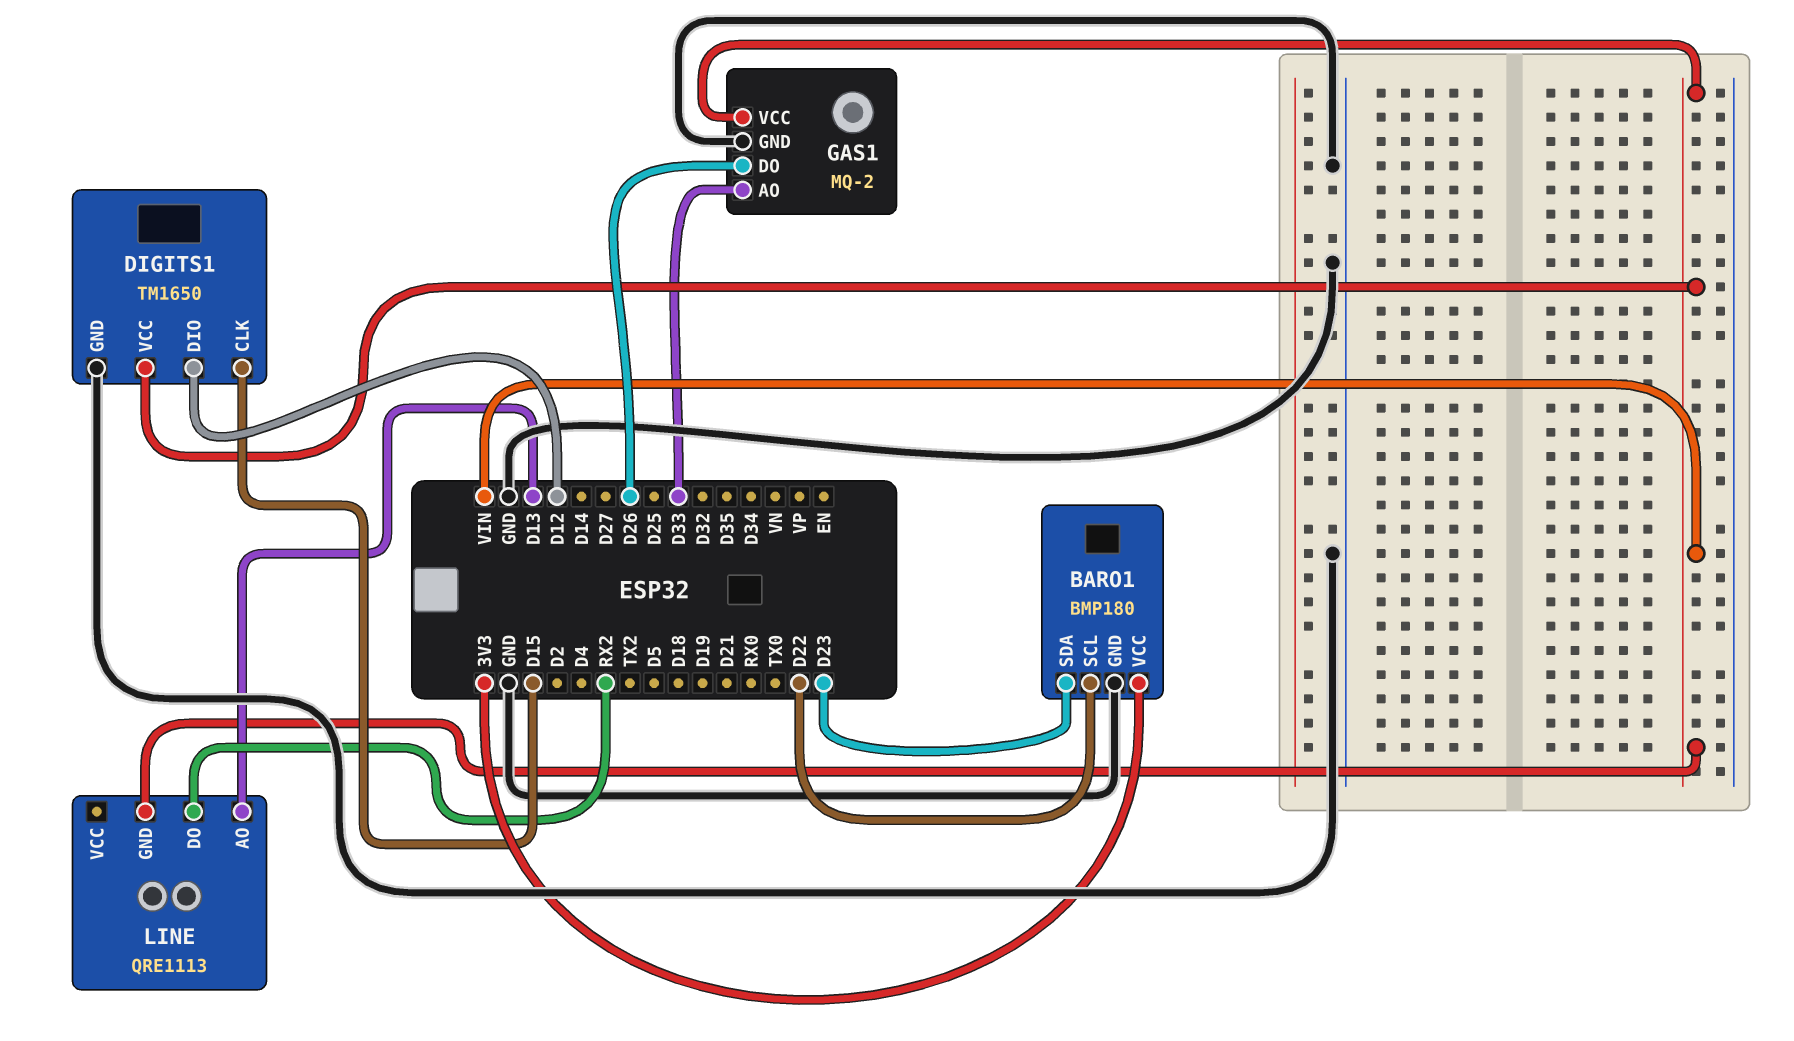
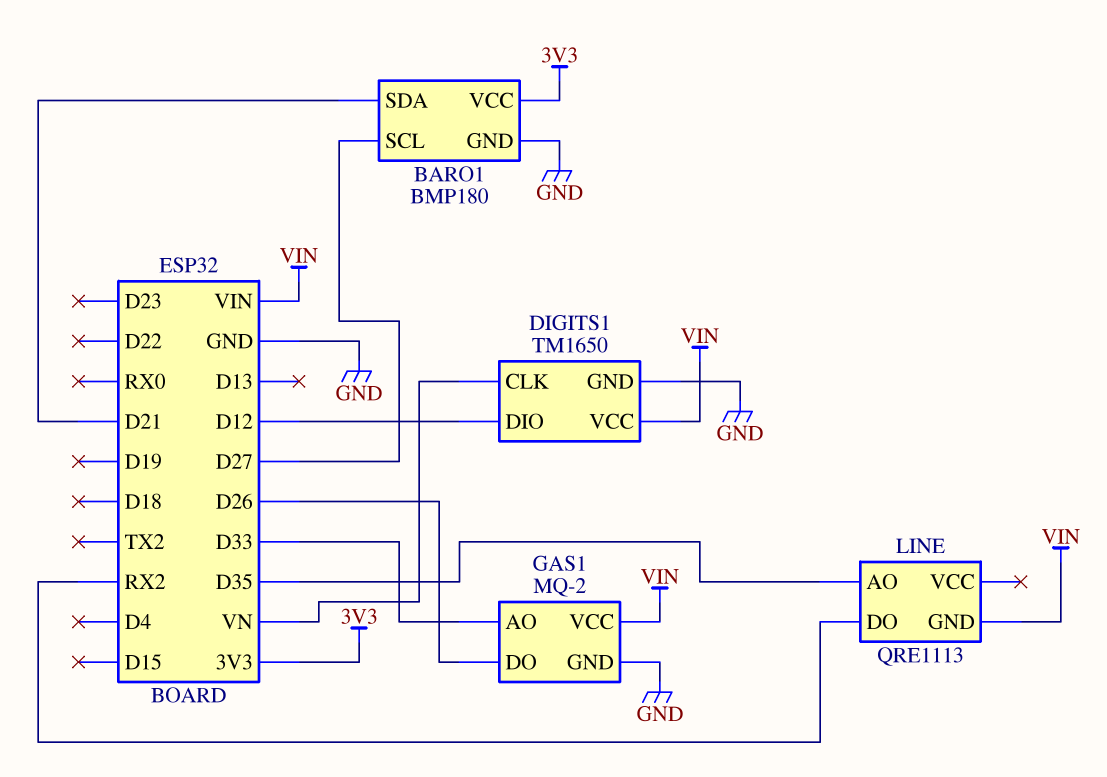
BARO1 pin SCL: D22 -> D27
BARO1 pin SDA: D23 -> D21
DIGITS1 pin CLK: D15 -> VN
LINE pin AO: D13 -> D35

